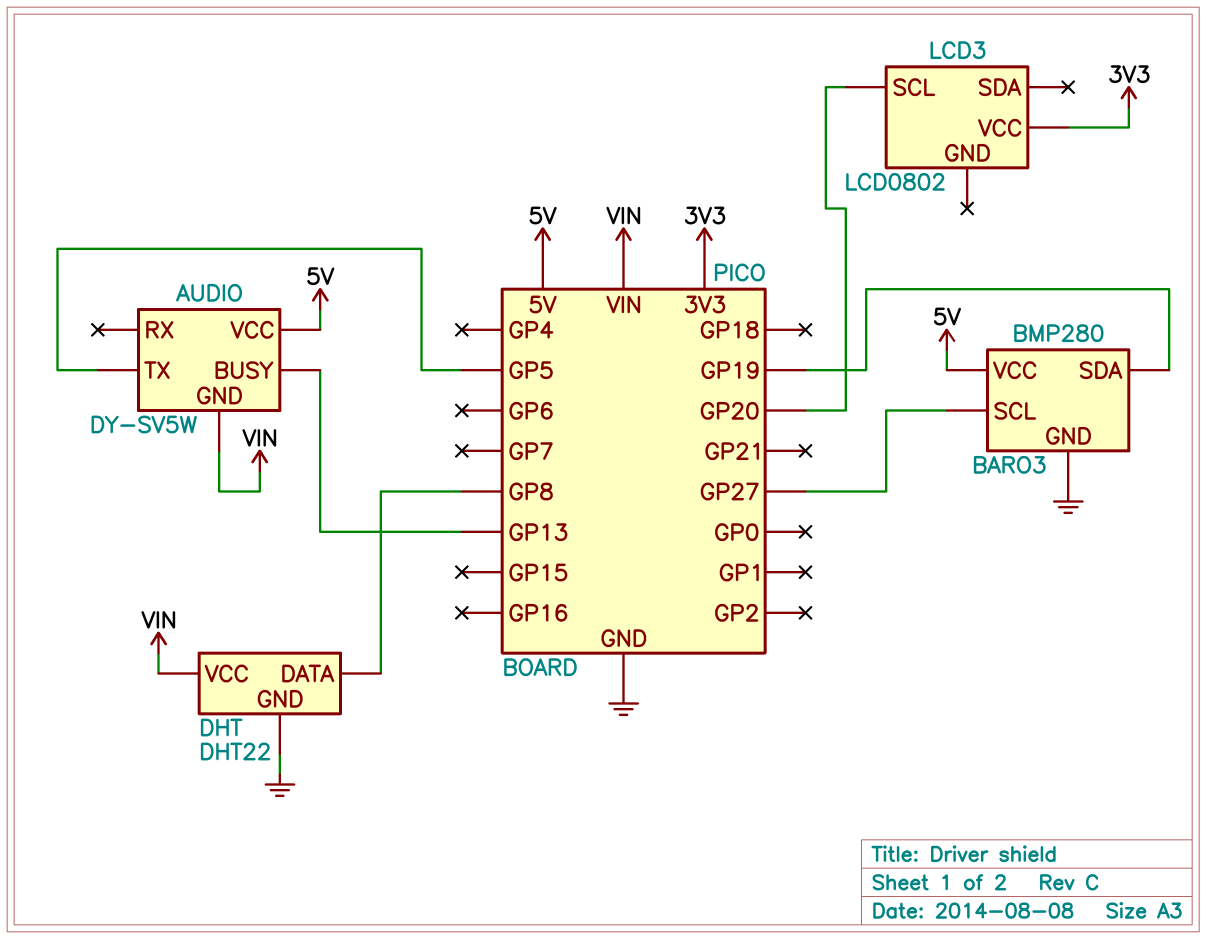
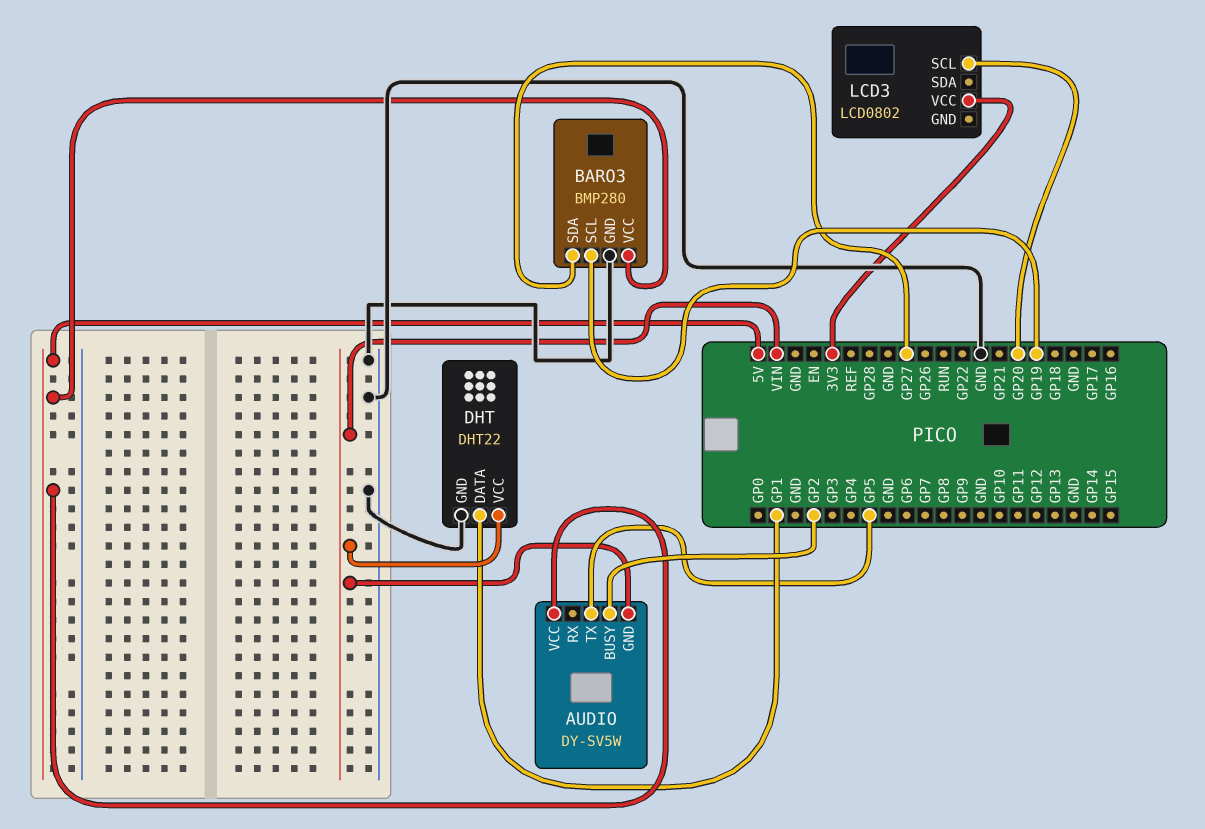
AUDIO pin BUSY: GP13 -> GP2
BARO3 pin SCL: GP27 -> GP19
BARO3 pin SDA: GP19 -> GP27
DHT pin DATA: GP8 -> GP1

